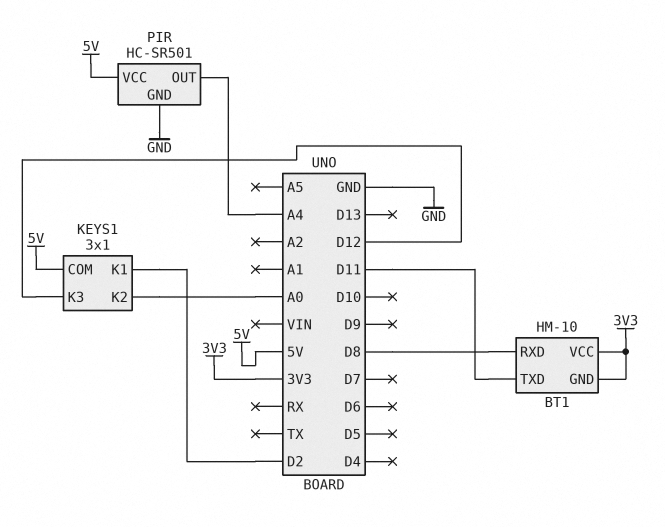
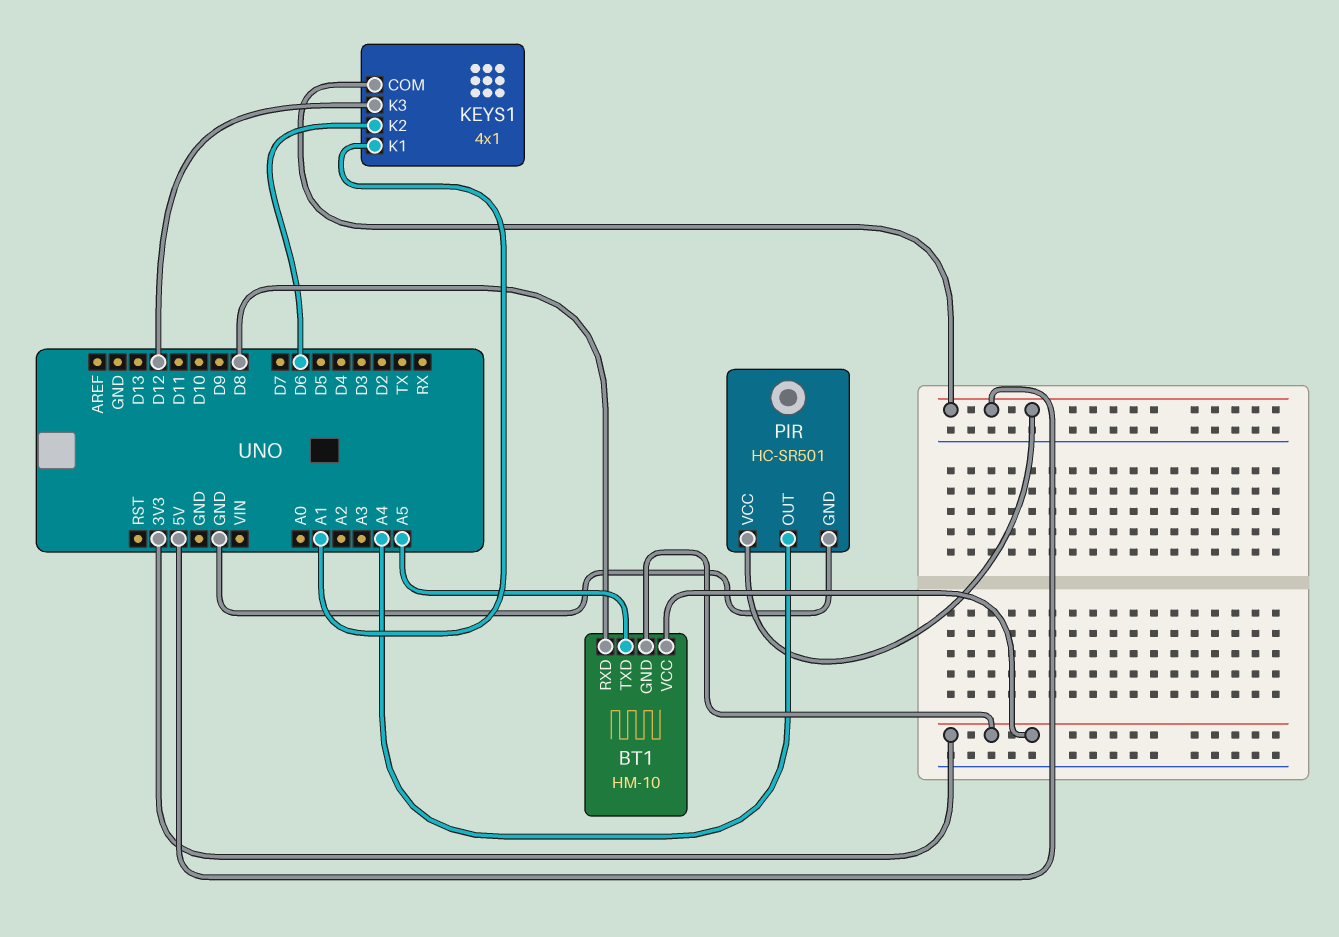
BT1 pin TXD: D11 -> A5
KEYS1: 3x1 -> 4x1
KEYS1 pin K1: D2 -> A1
KEYS1 pin K2: A0 -> D6

